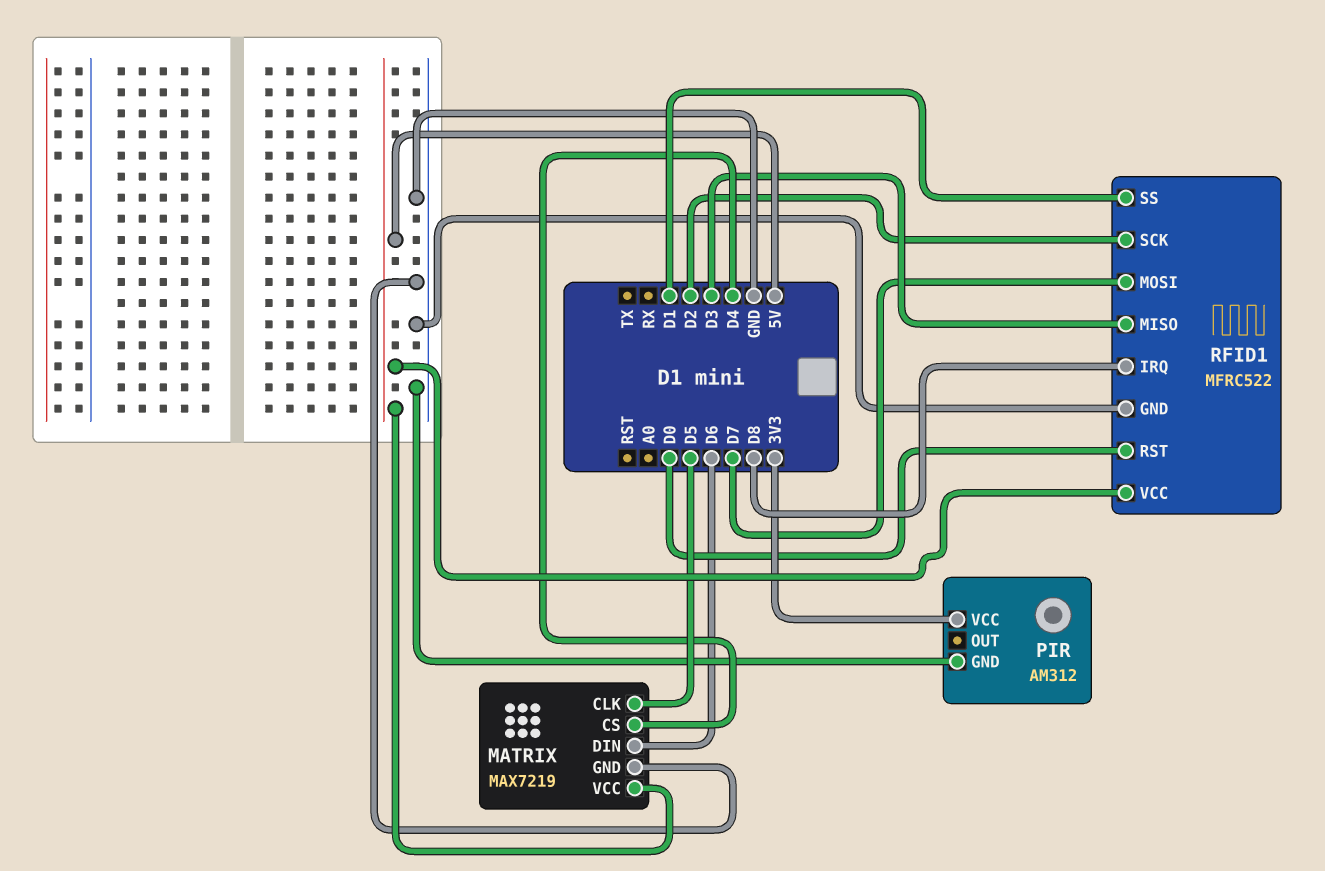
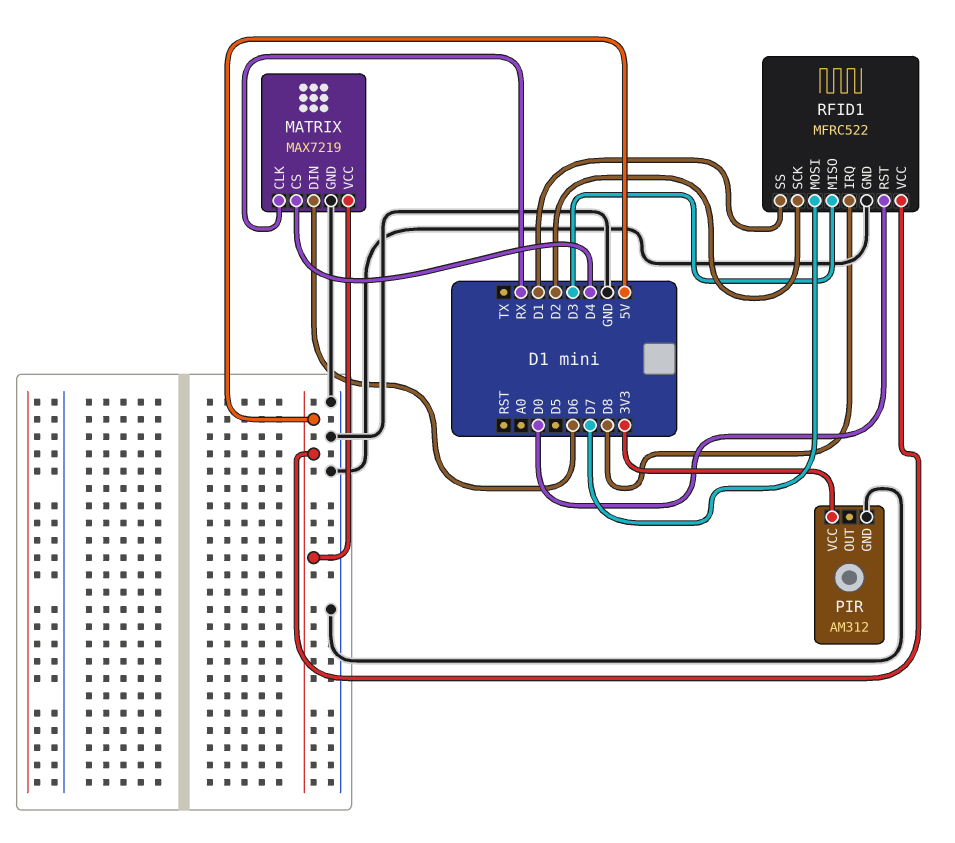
MATRIX pin CLK: D5 -> RX

